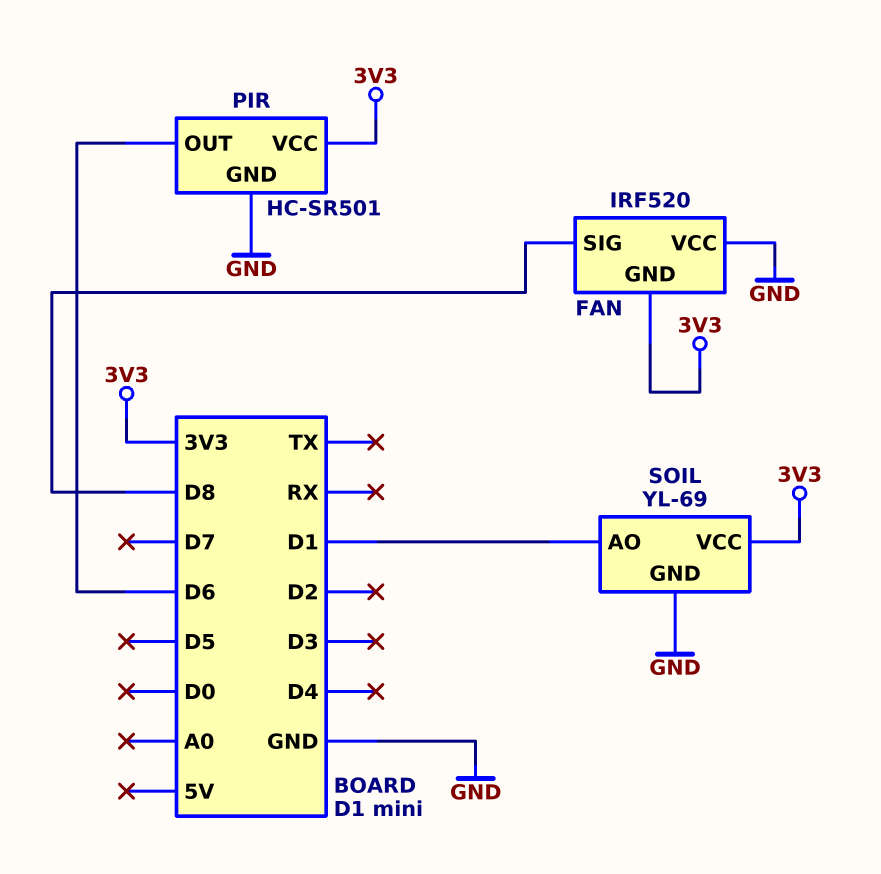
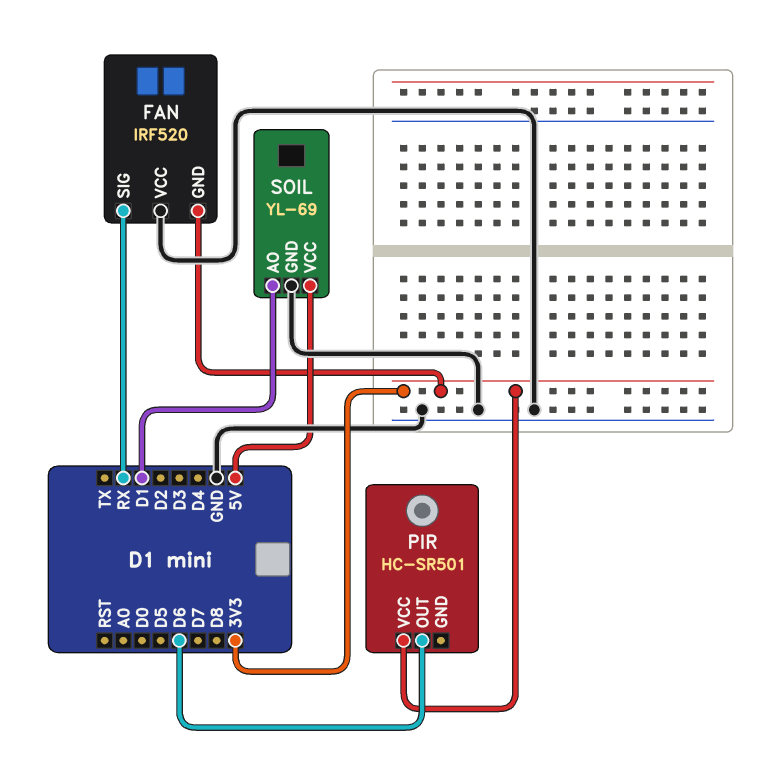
FAN pin SIG: D8 -> RX
PIR pin GND: GND -> none
SOIL pin VCC: 3V3 -> 5V

